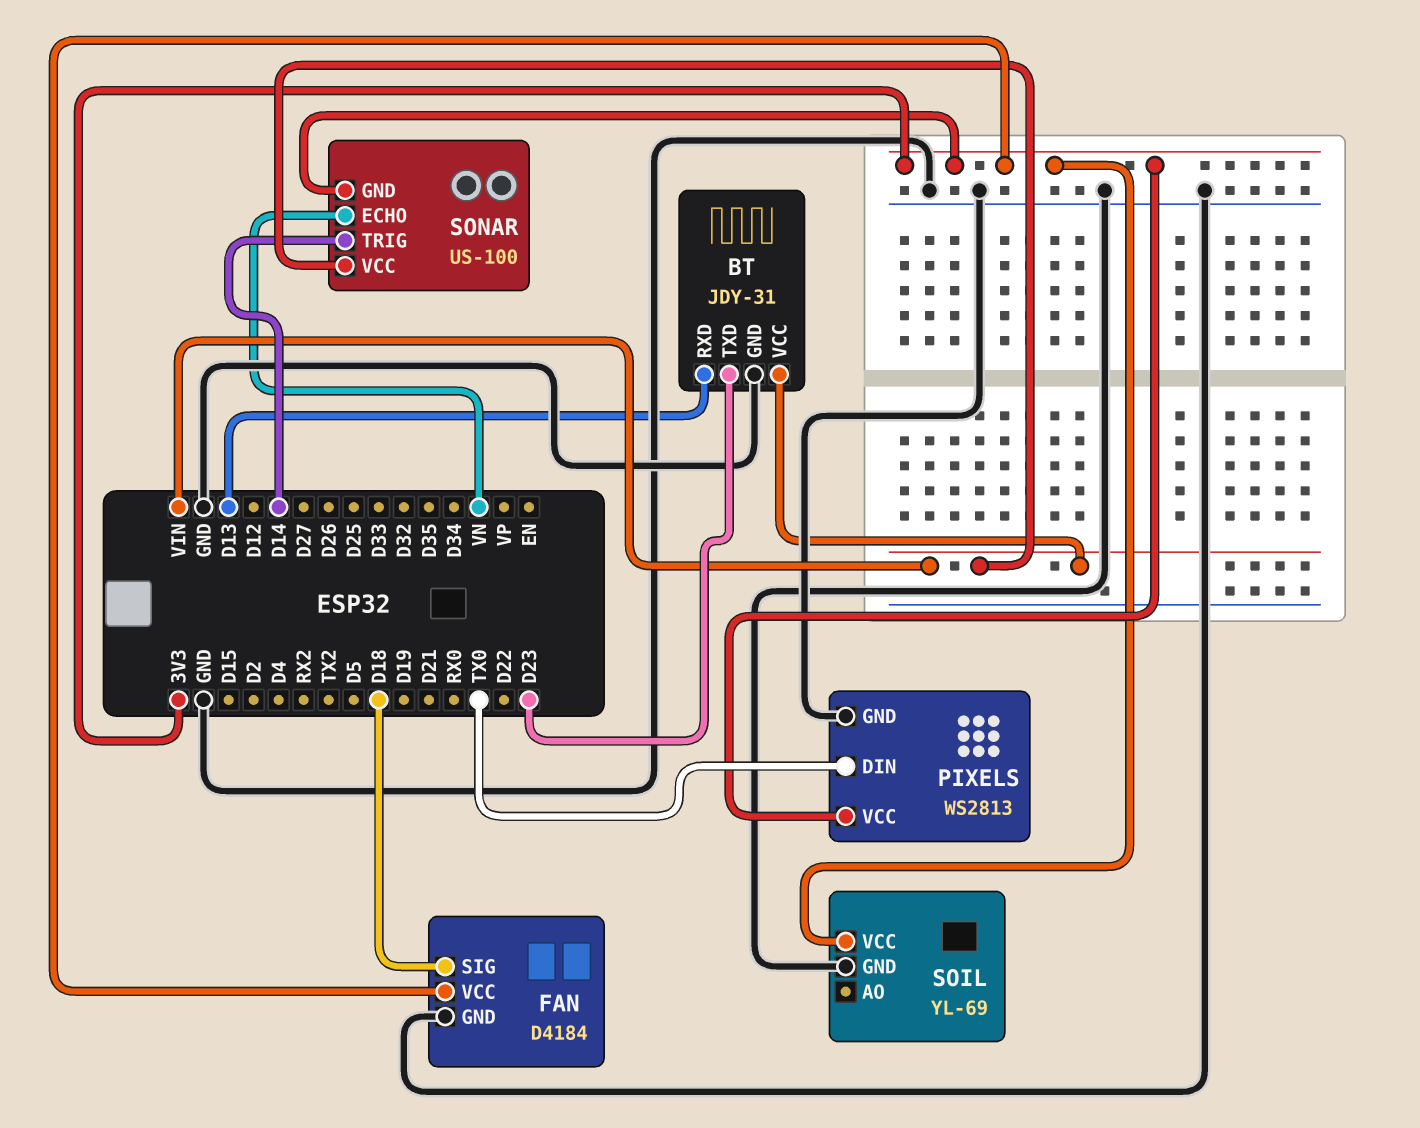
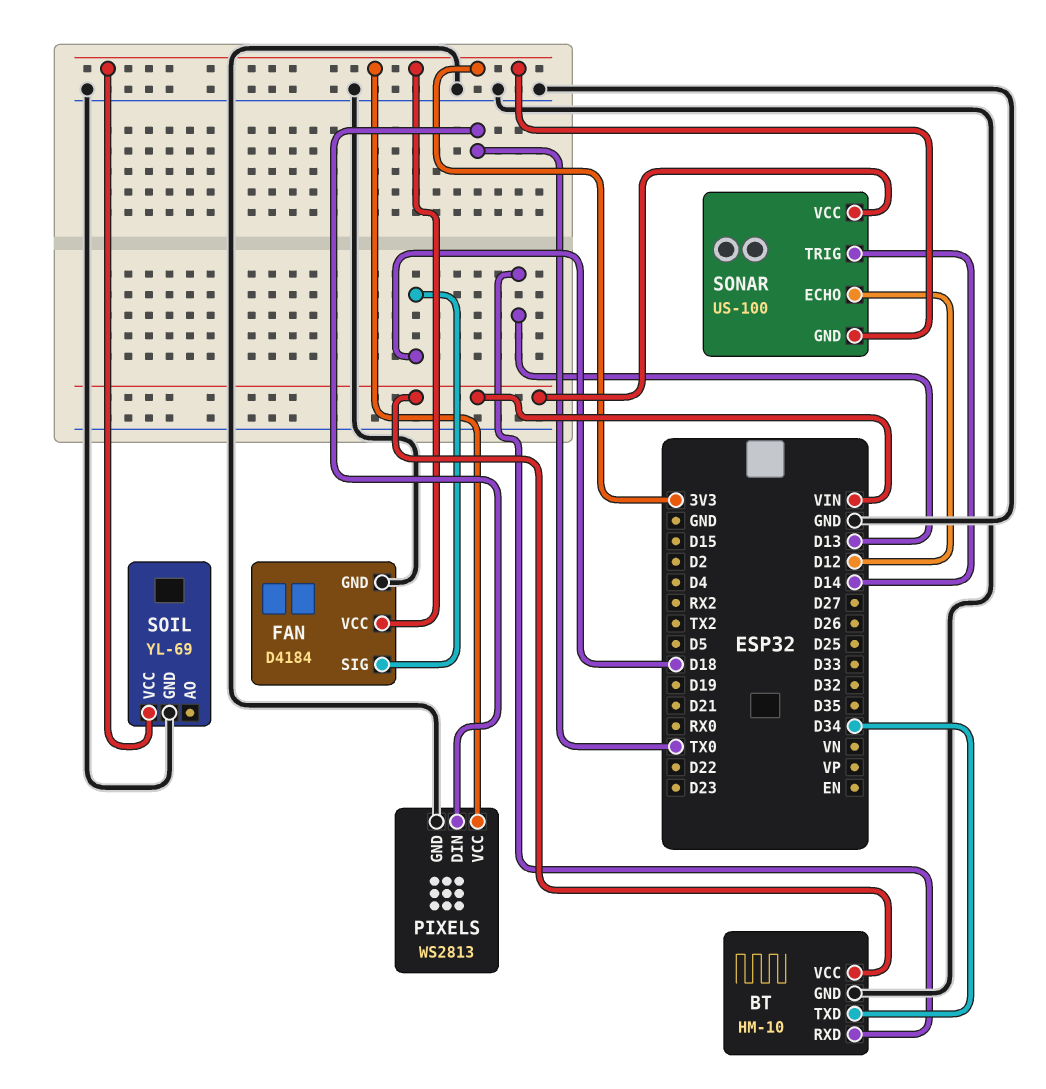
BT: JDY-31 -> HM-10
BT pin TXD: D23 -> D34
SONAR pin ECHO: VN -> D12

